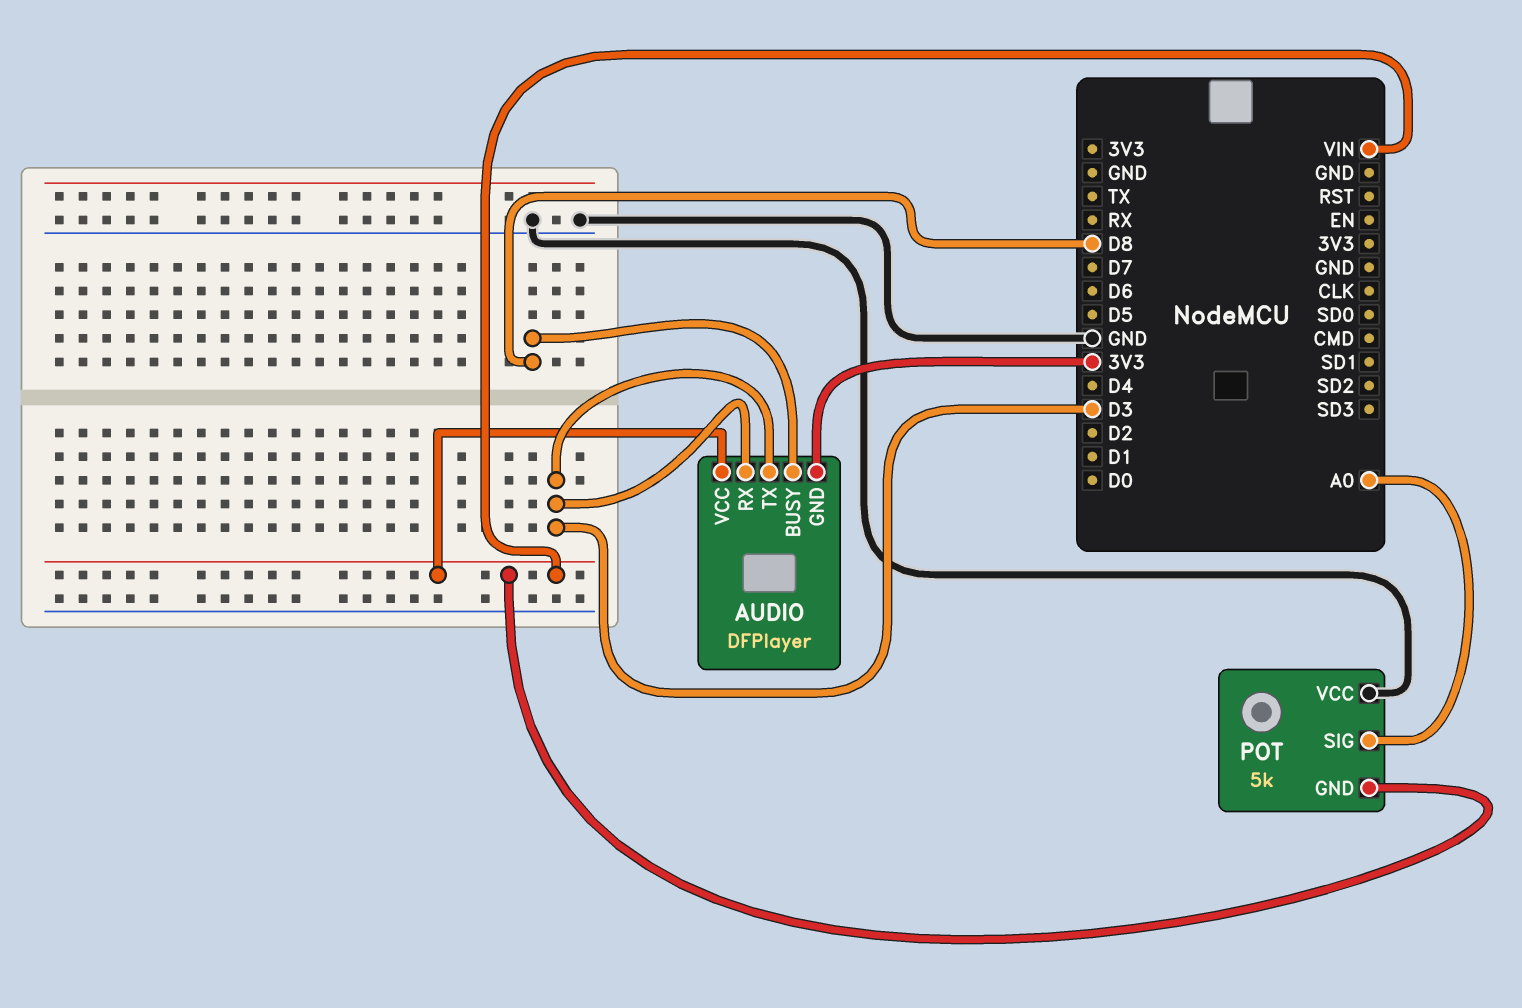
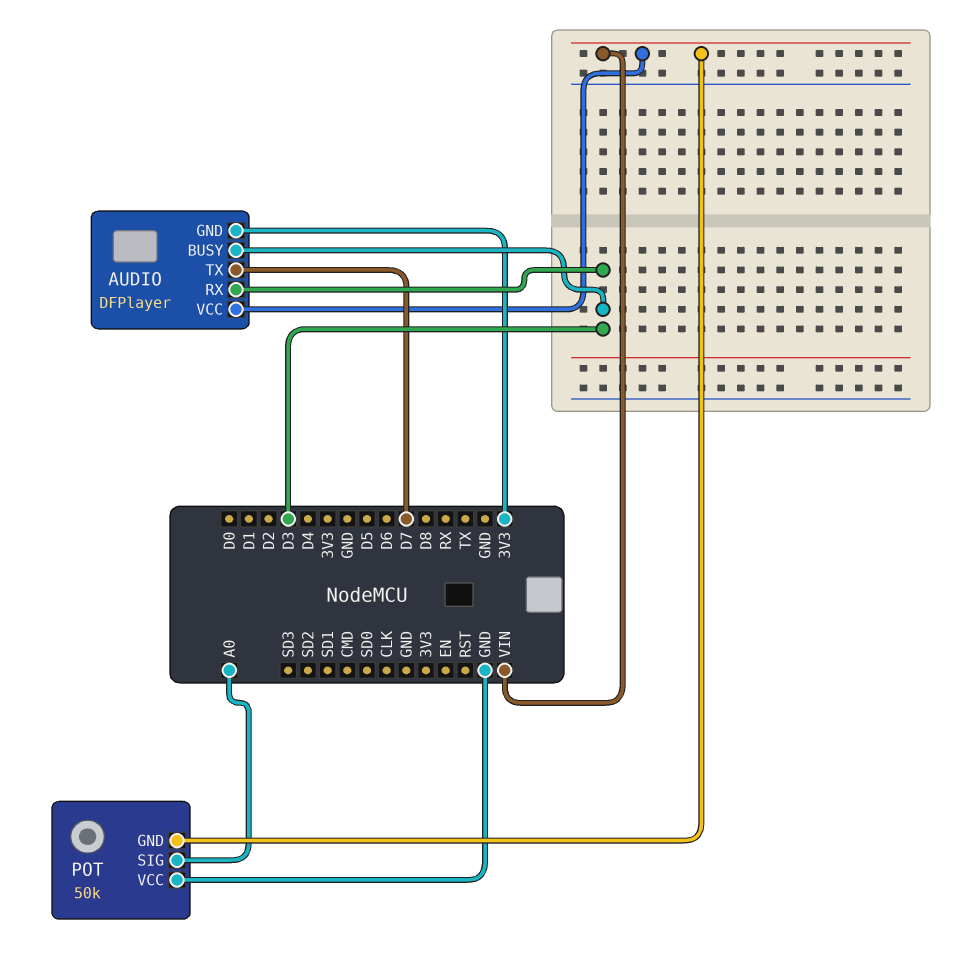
AUDIO pin BUSY: D8 -> D3
AUDIO pin TX: D3 -> D7
POT: 5k -> 50k

